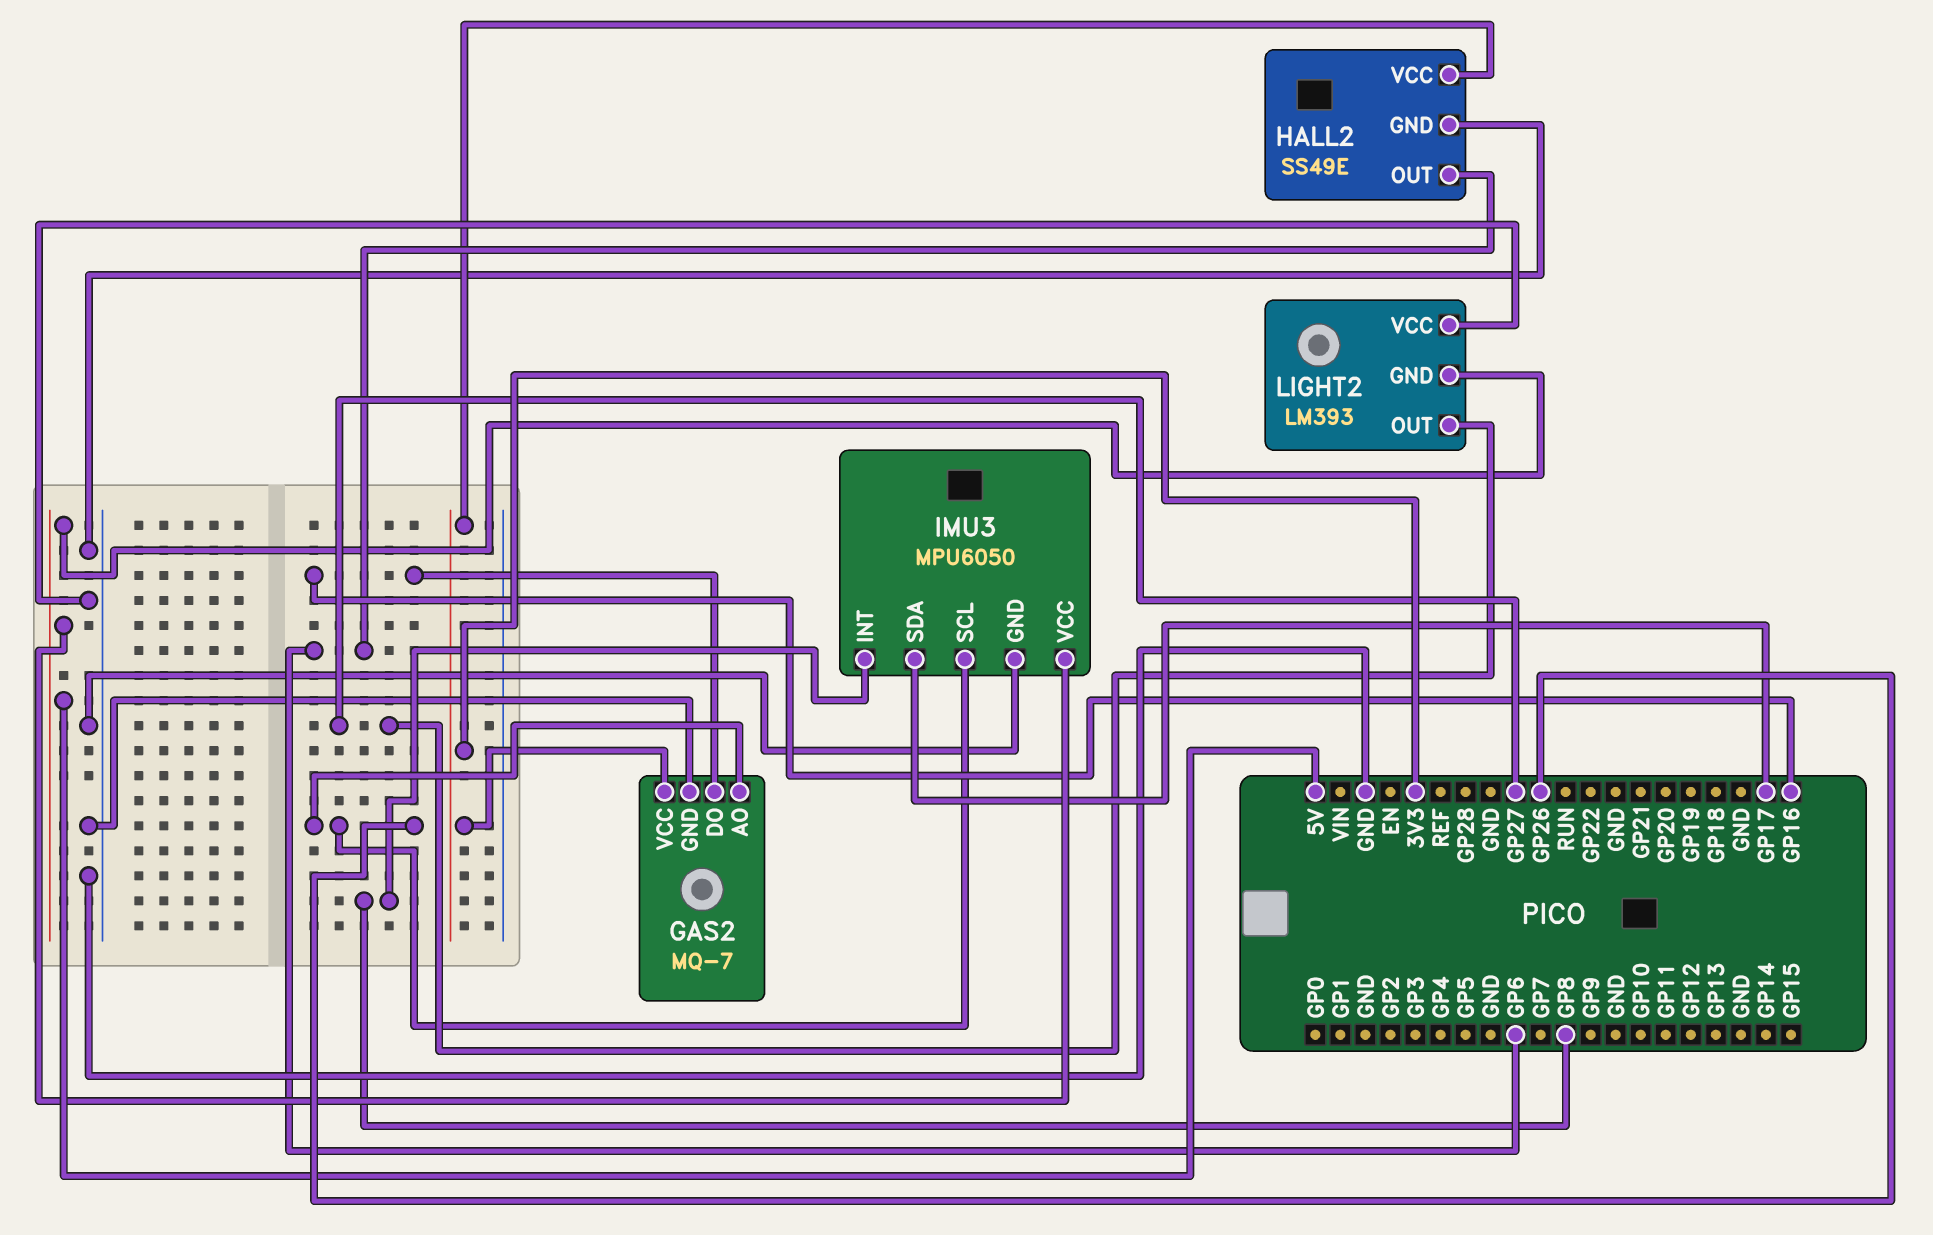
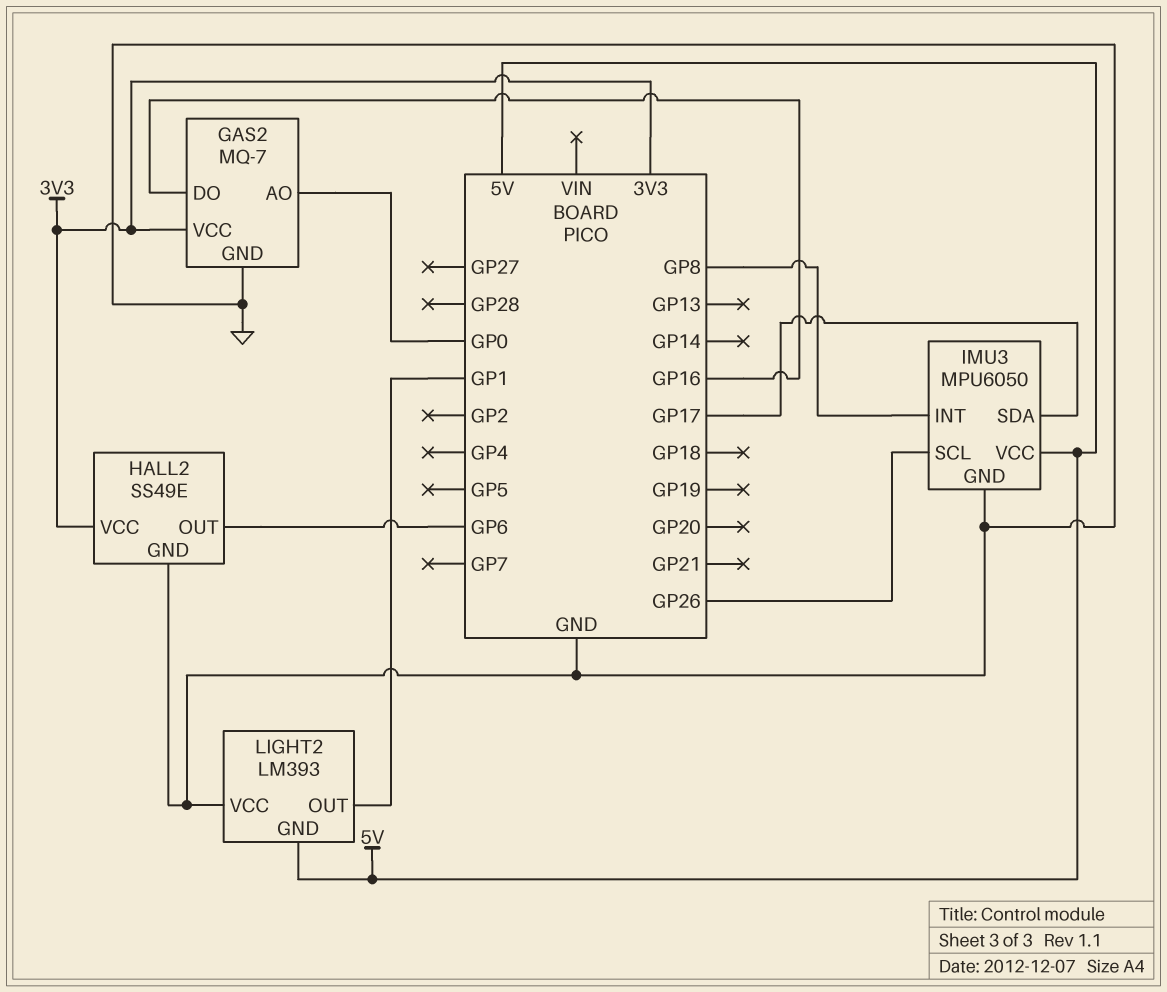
GAS2 pin AO: GP26 -> GP0
LIGHT2 pin OUT: GP27 -> GP1

